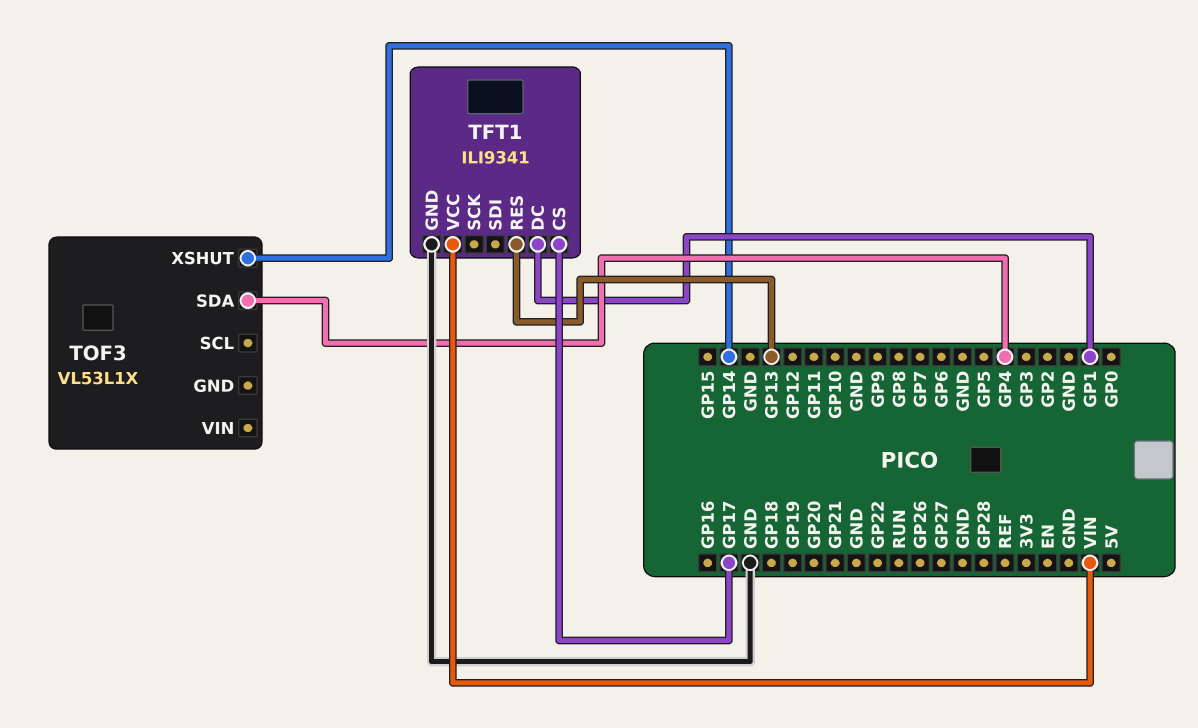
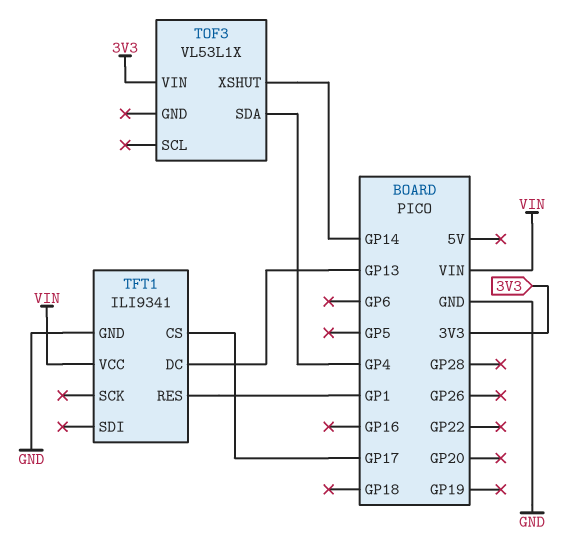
TFT1 pin DC: GP1 -> GP13
TFT1 pin RES: GP13 -> GP1
TOF3 pin VIN: none -> 3V3

